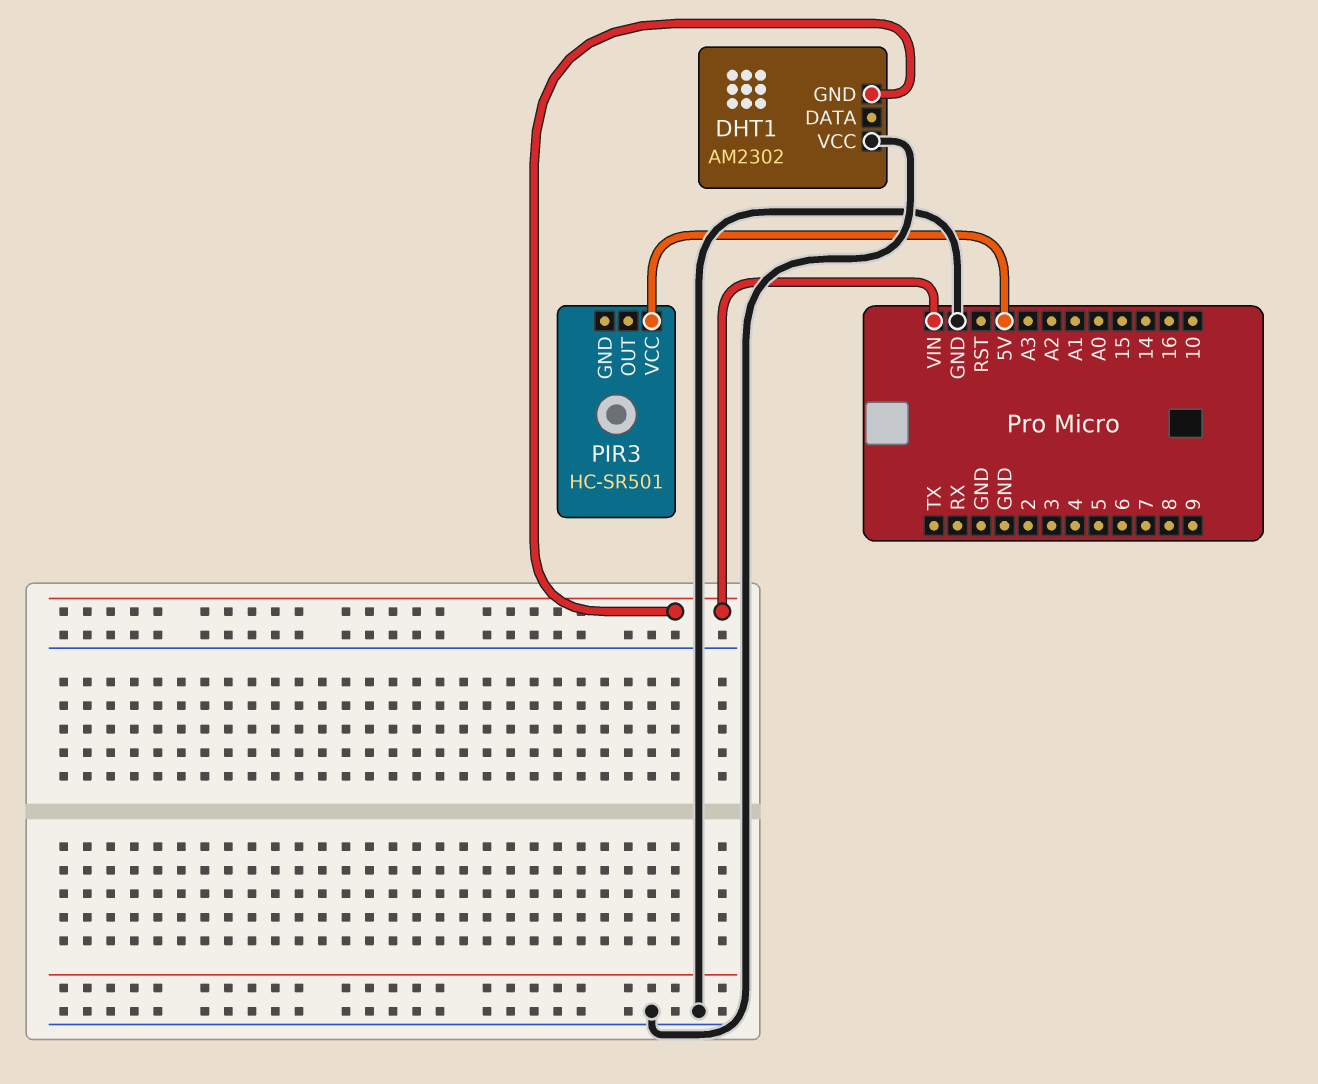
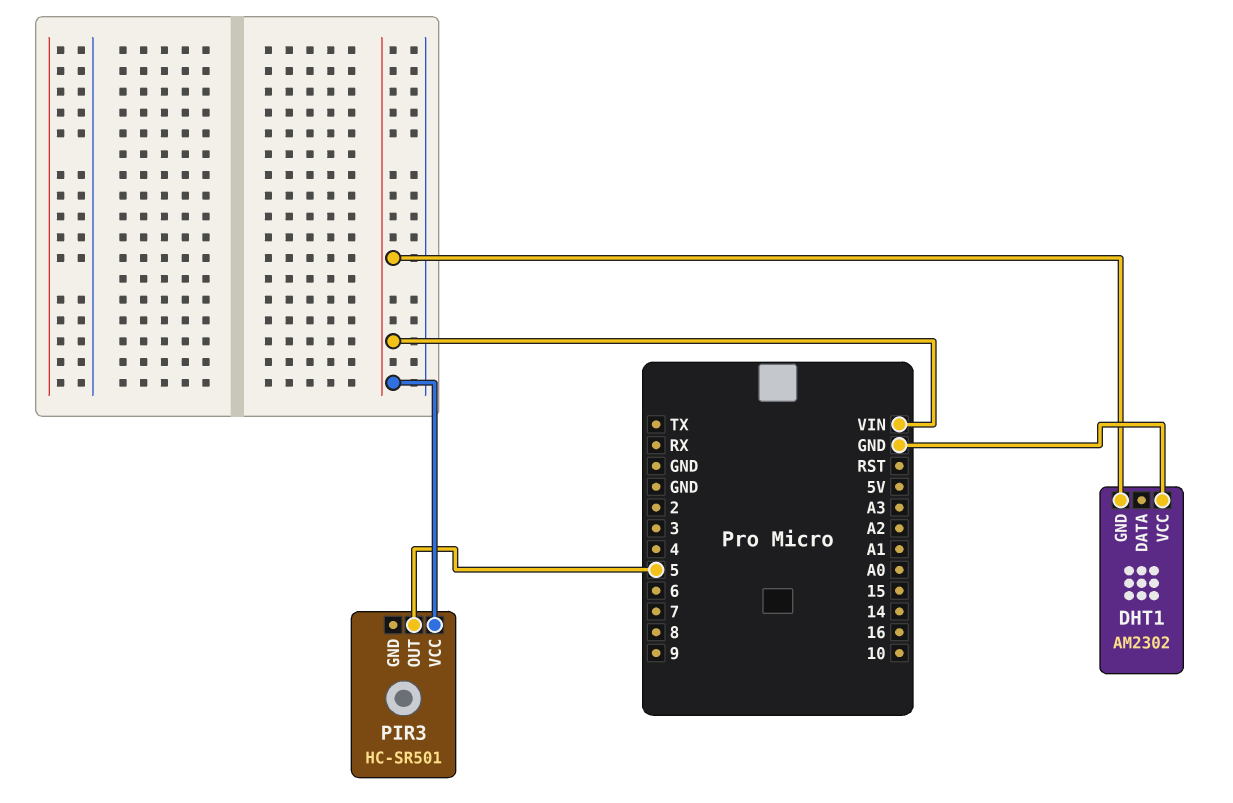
PIR3 pin OUT: none -> 5
PIR3 pin VCC: 5V -> VIN

